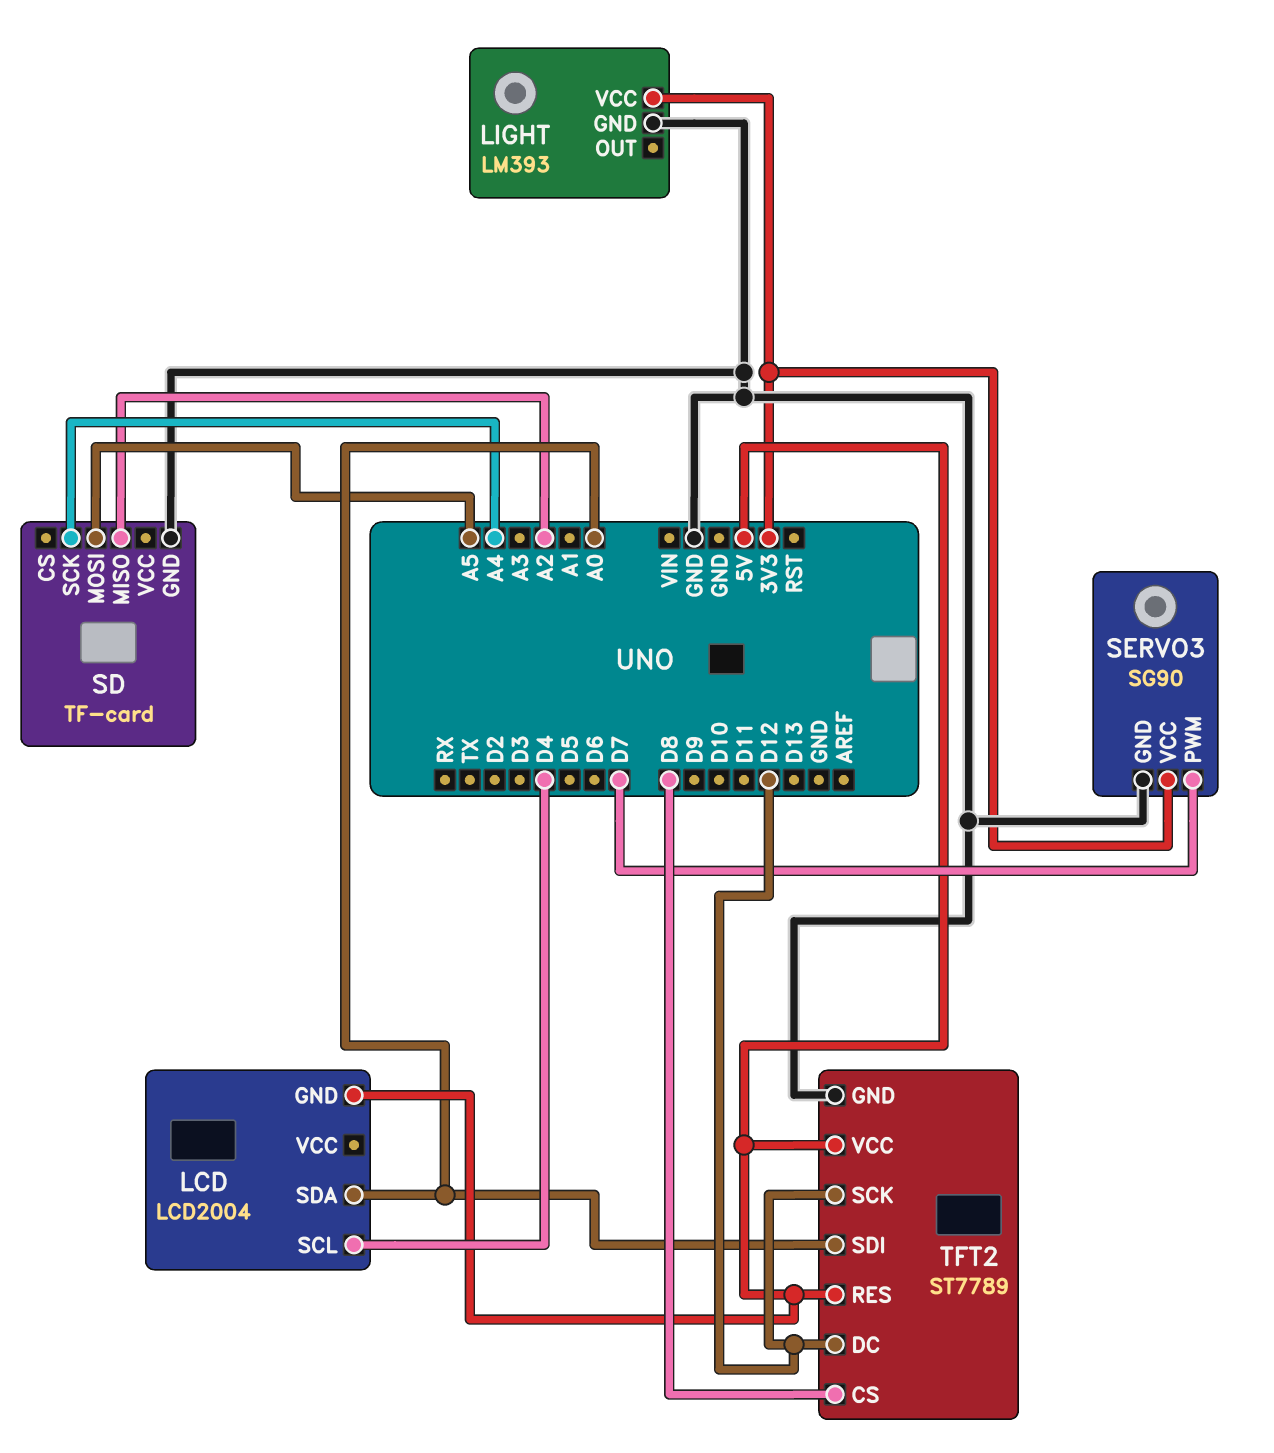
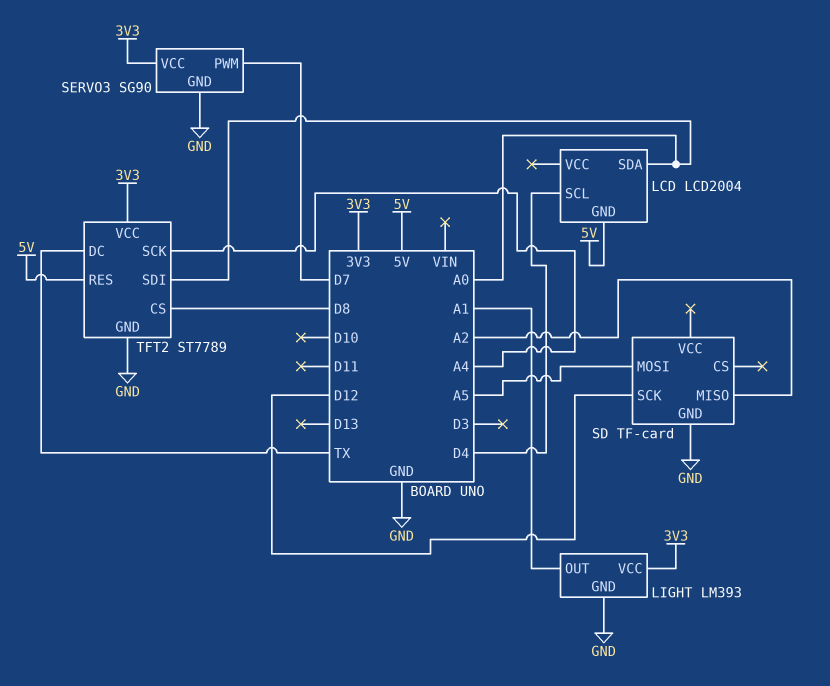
LIGHT pin OUT: none -> A1
SD pin SCK: A4 -> D12
TFT2 pin DC: D12 -> TX
TFT2 pin SCK: D12 -> A4
TFT2 pin VCC: 5V -> 3V3

